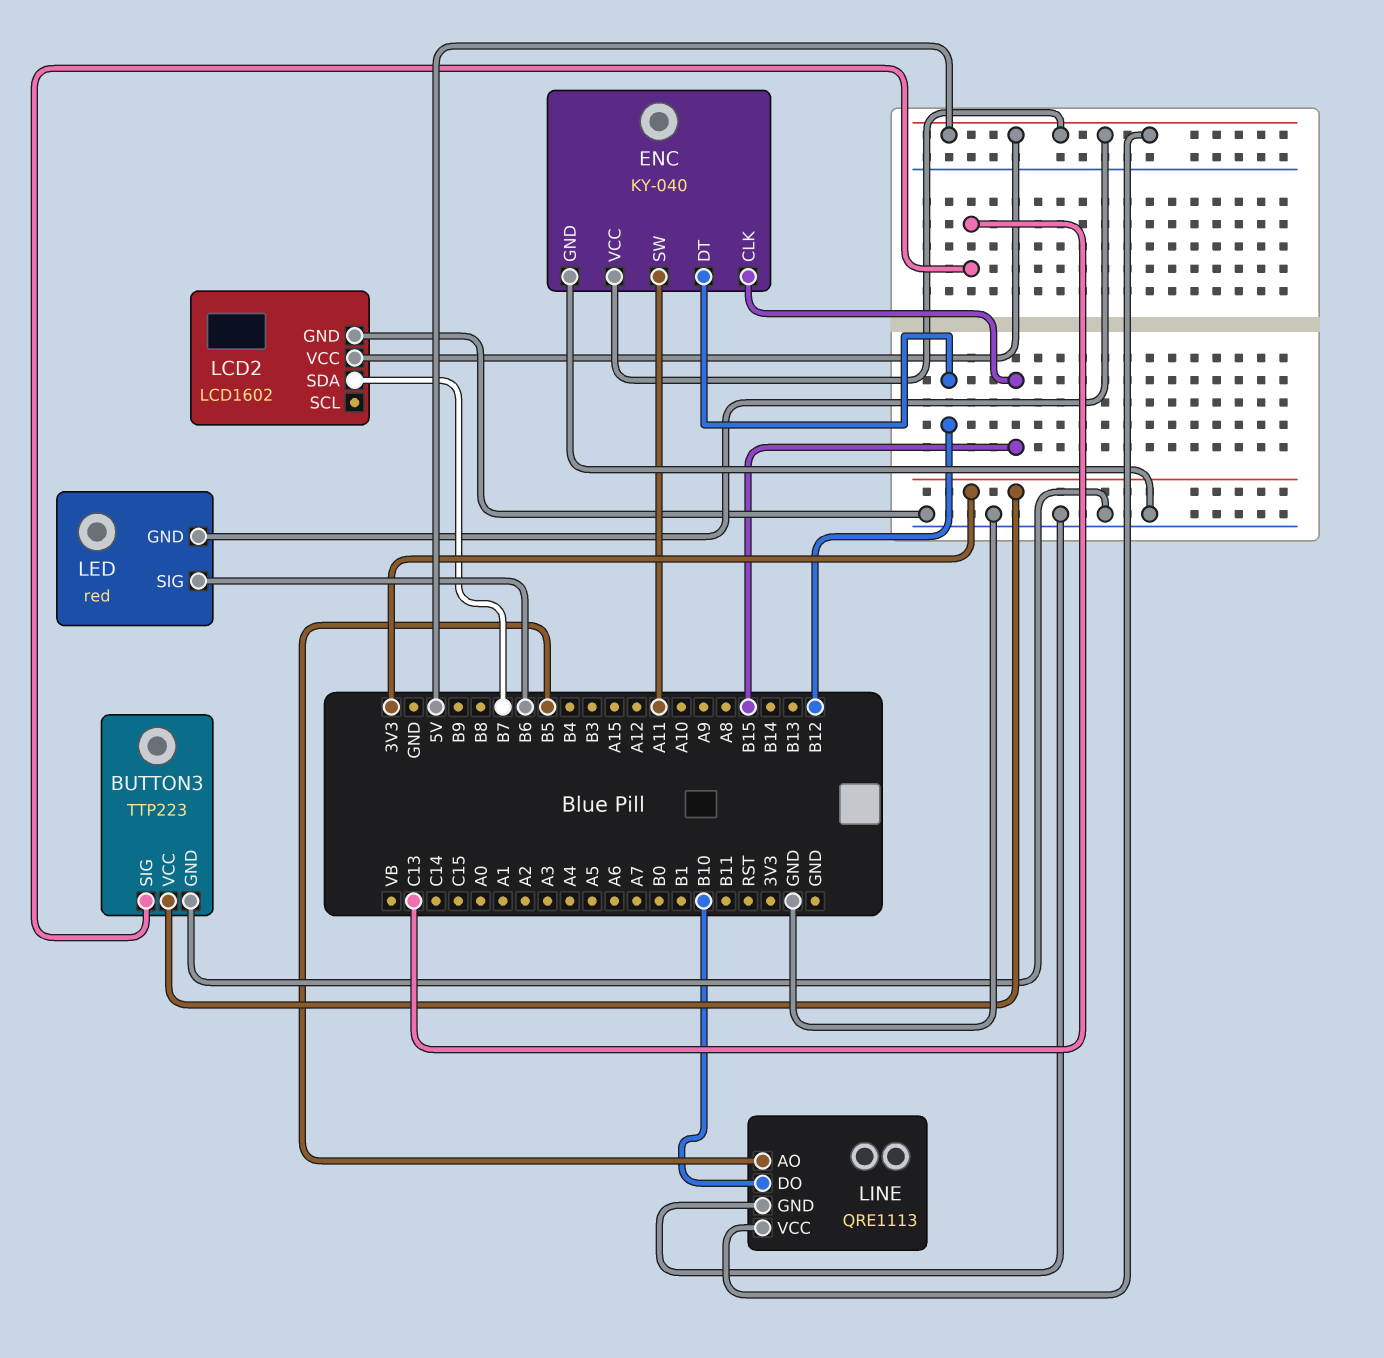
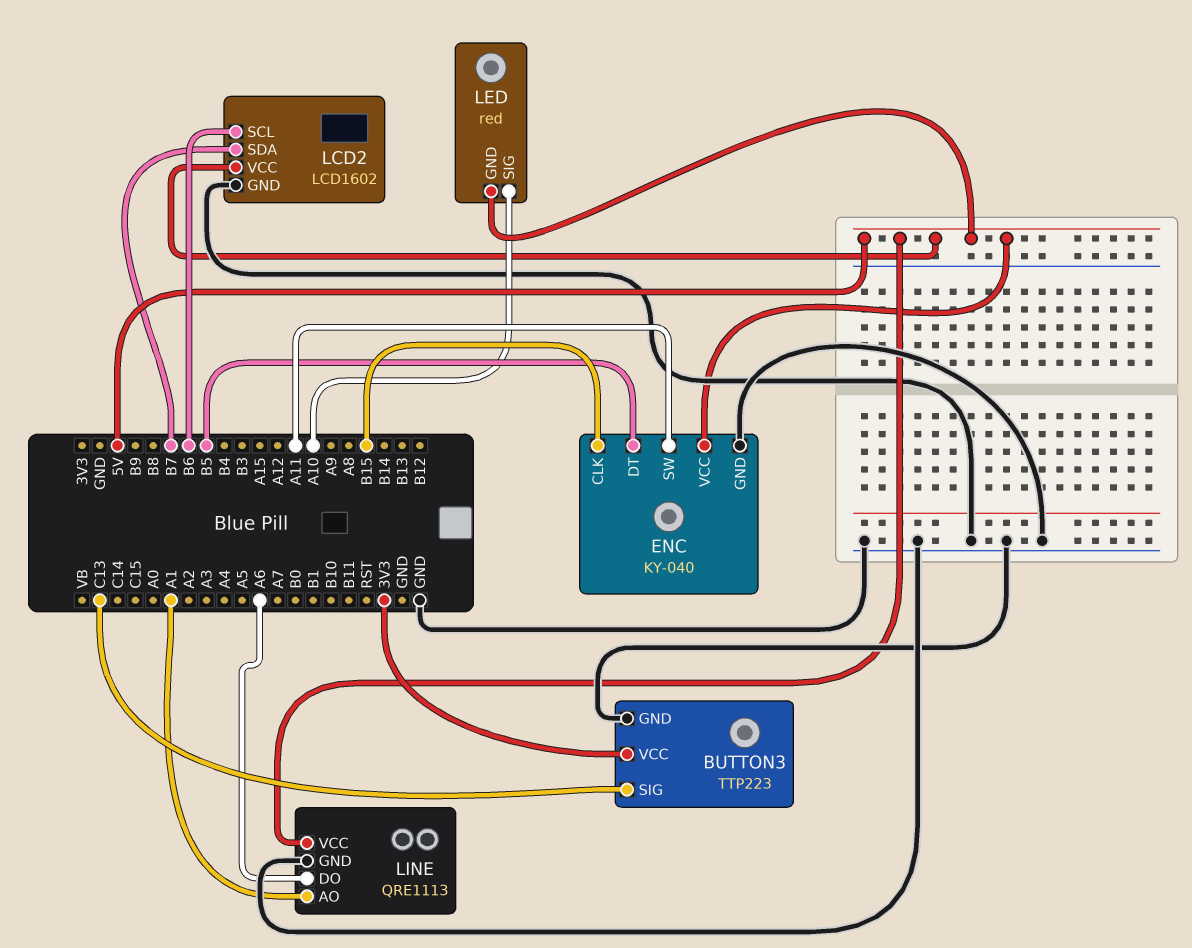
ENC pin DT: B12 -> B5
LCD2 pin SCL: none -> B6
LED pin SIG: B6 -> A10
LINE pin AO: B5 -> A1
LINE pin DO: B10 -> A6

